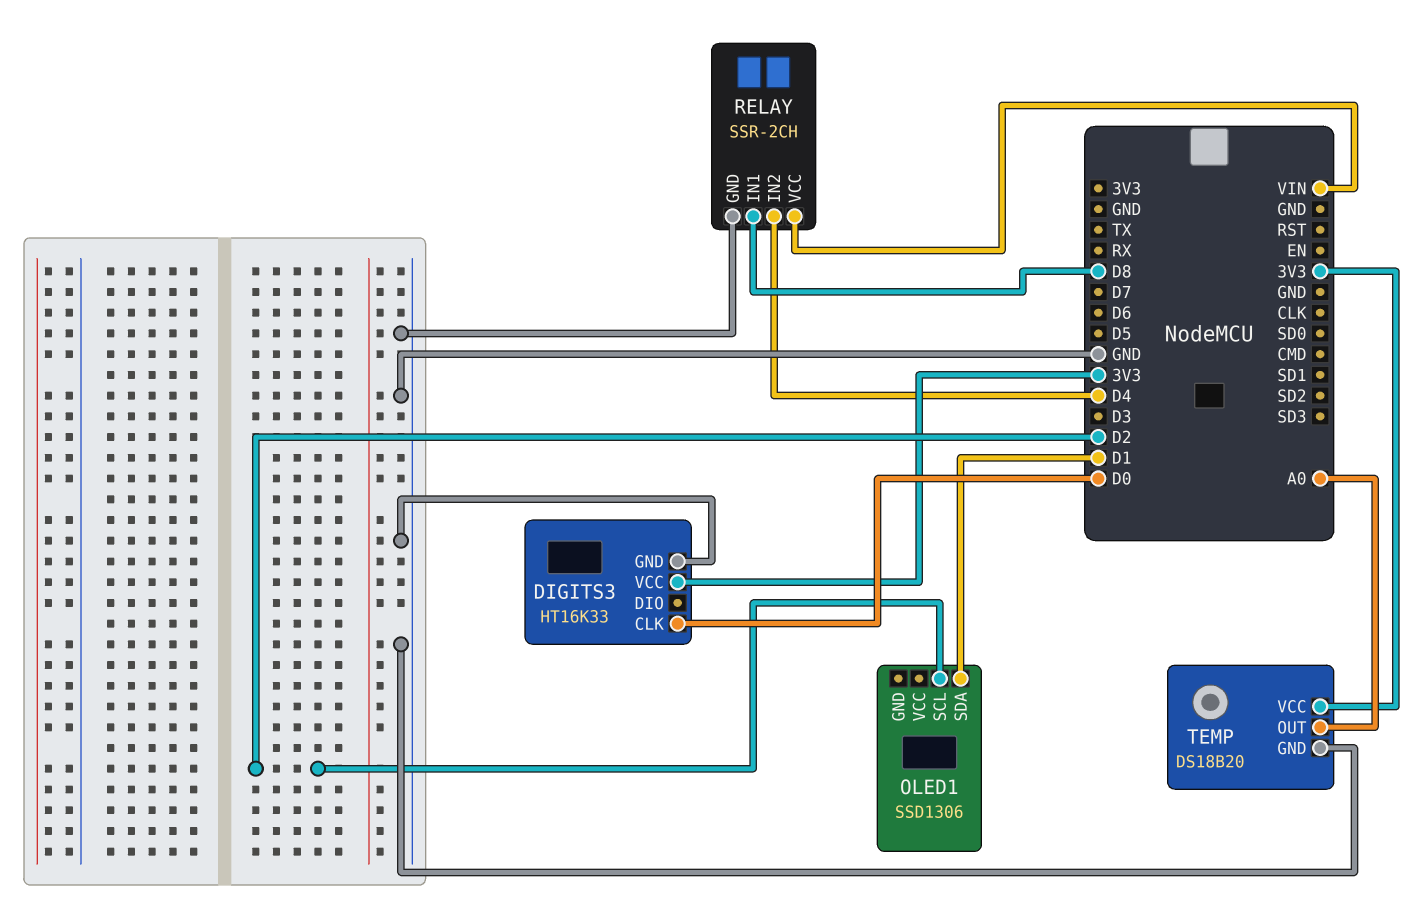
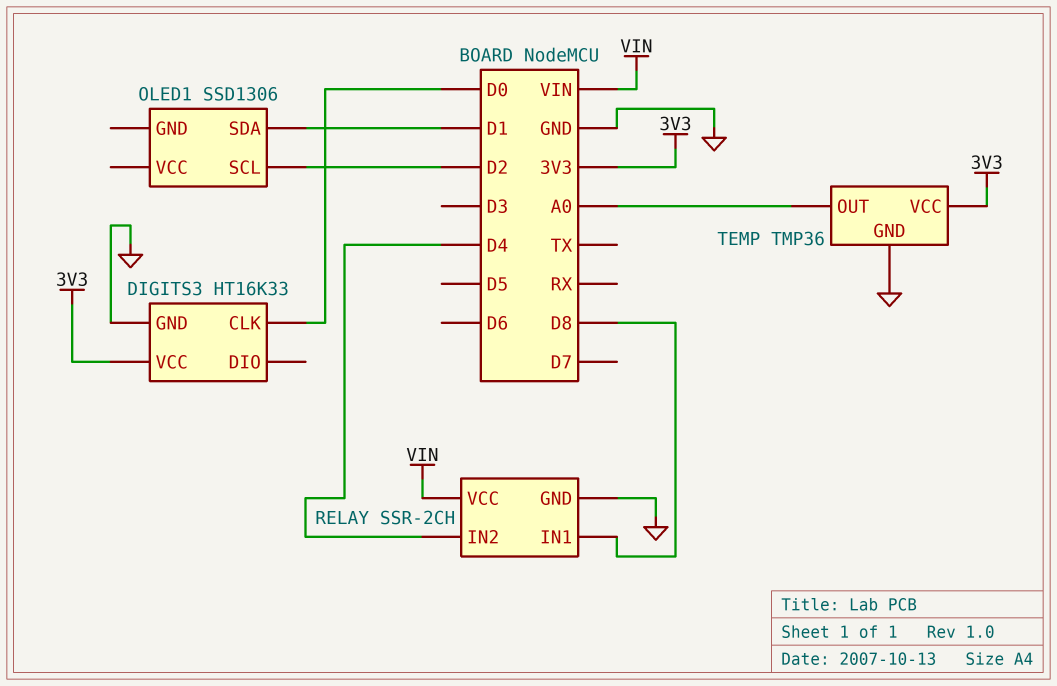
TEMP: DS18B20 -> TMP36

